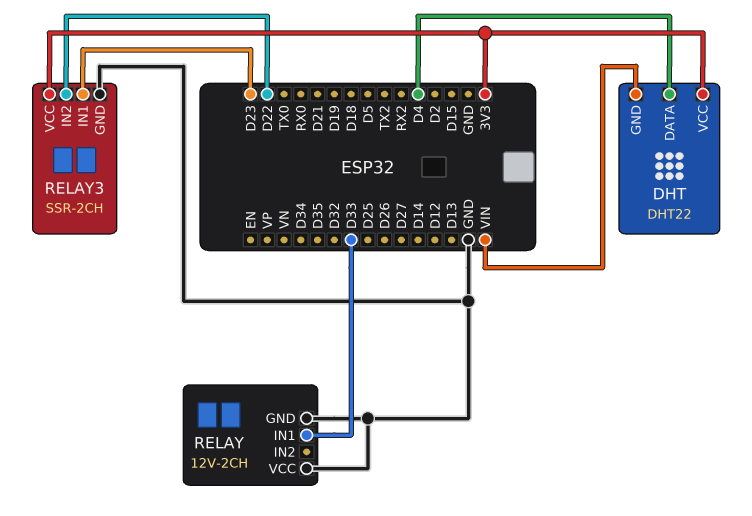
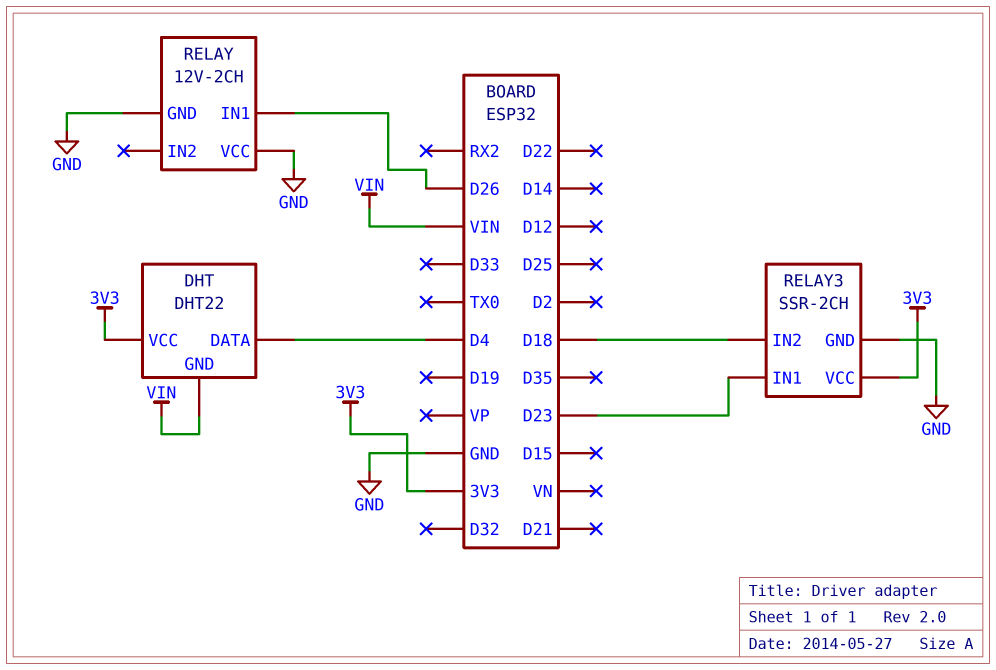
RELAY pin IN1: D33 -> D26
RELAY3 pin IN2: D22 -> D18

